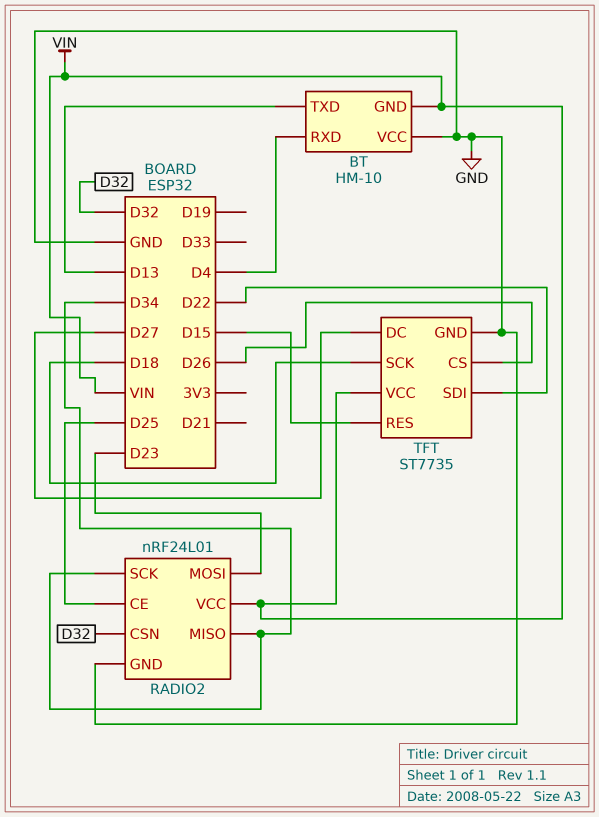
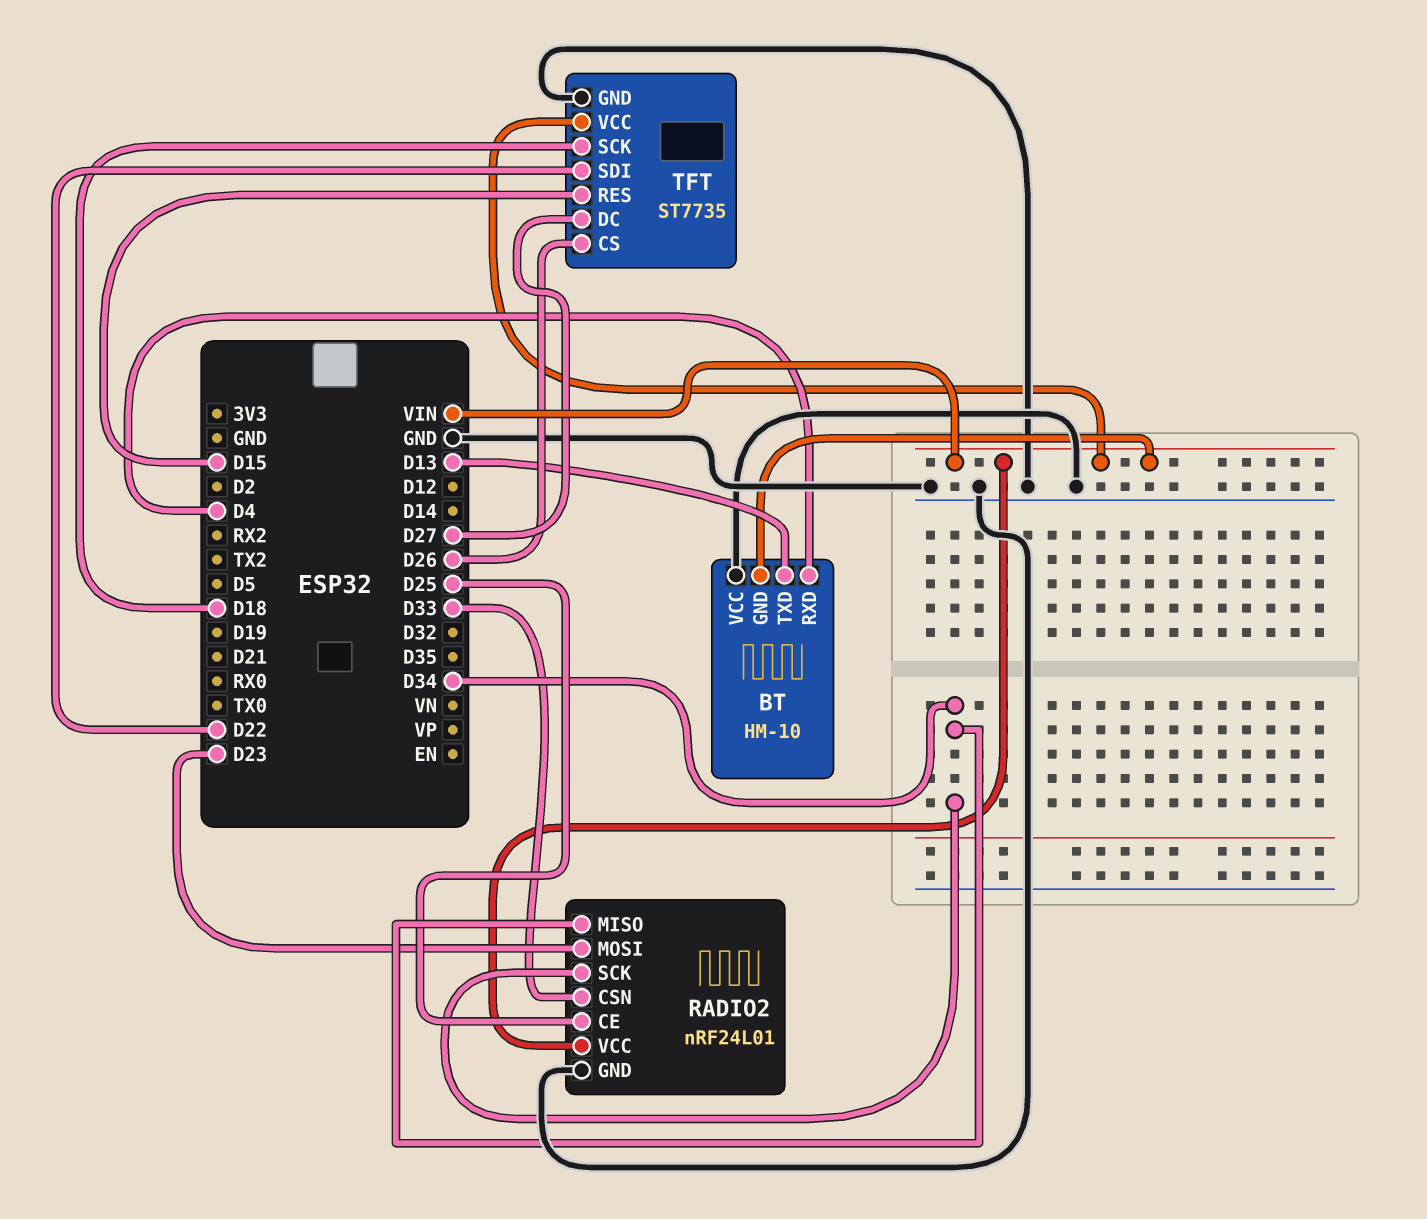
RADIO2 pin CSN: D32 -> D33

